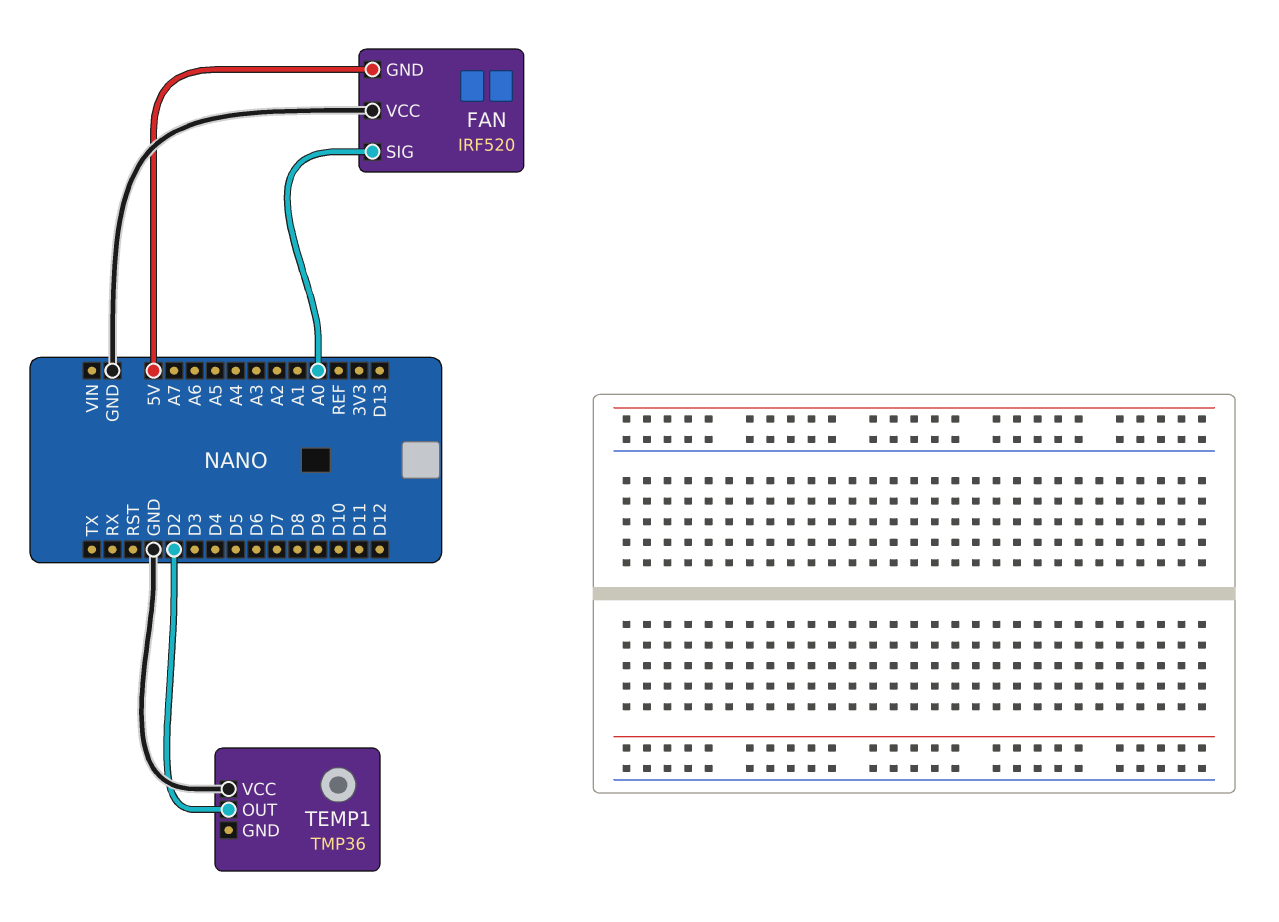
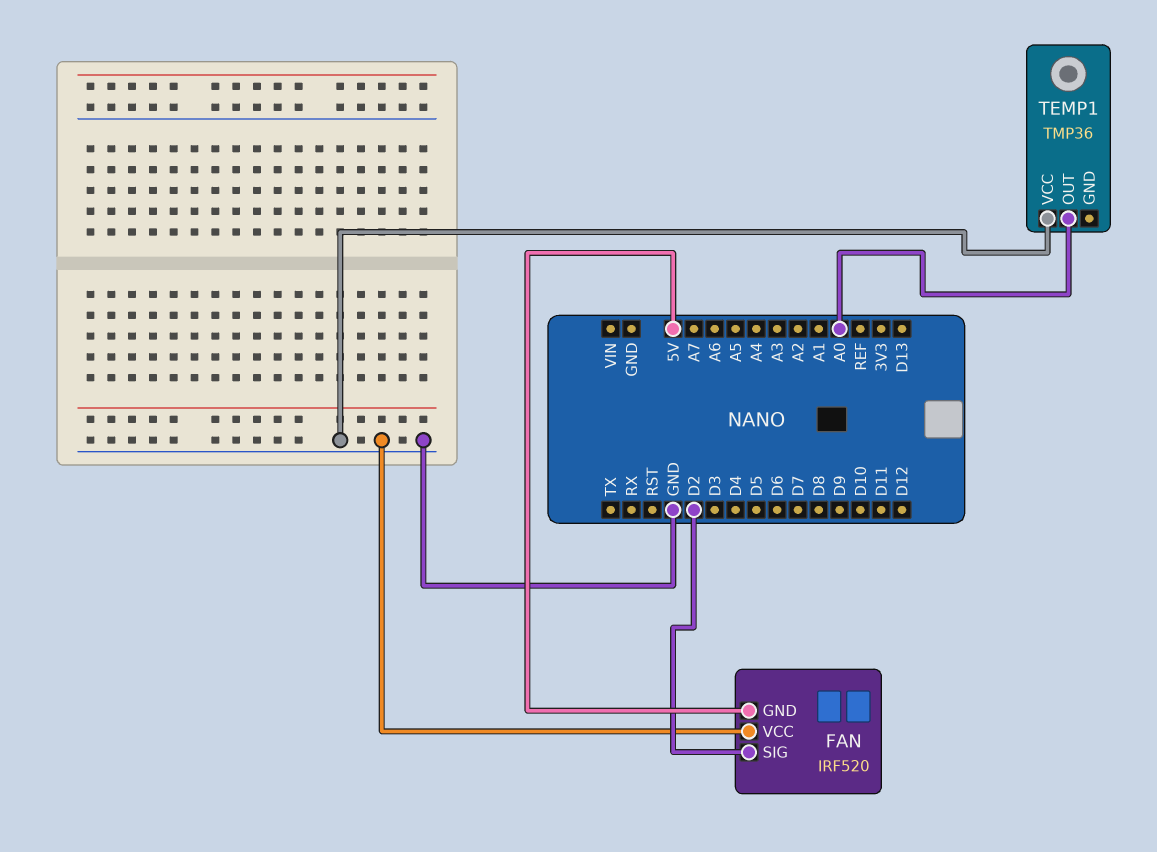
FAN pin SIG: A0 -> D2
TEMP1 pin OUT: D2 -> A0

